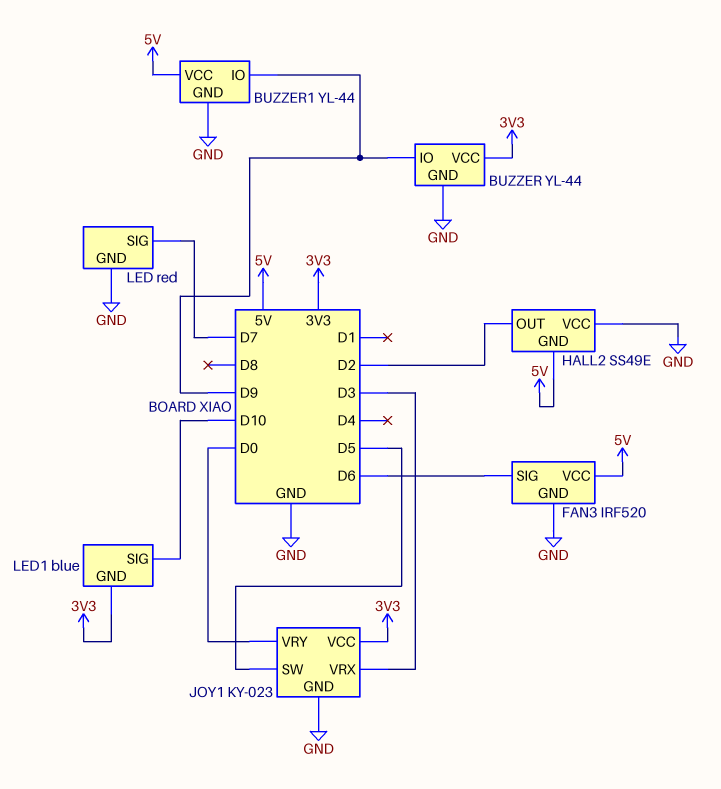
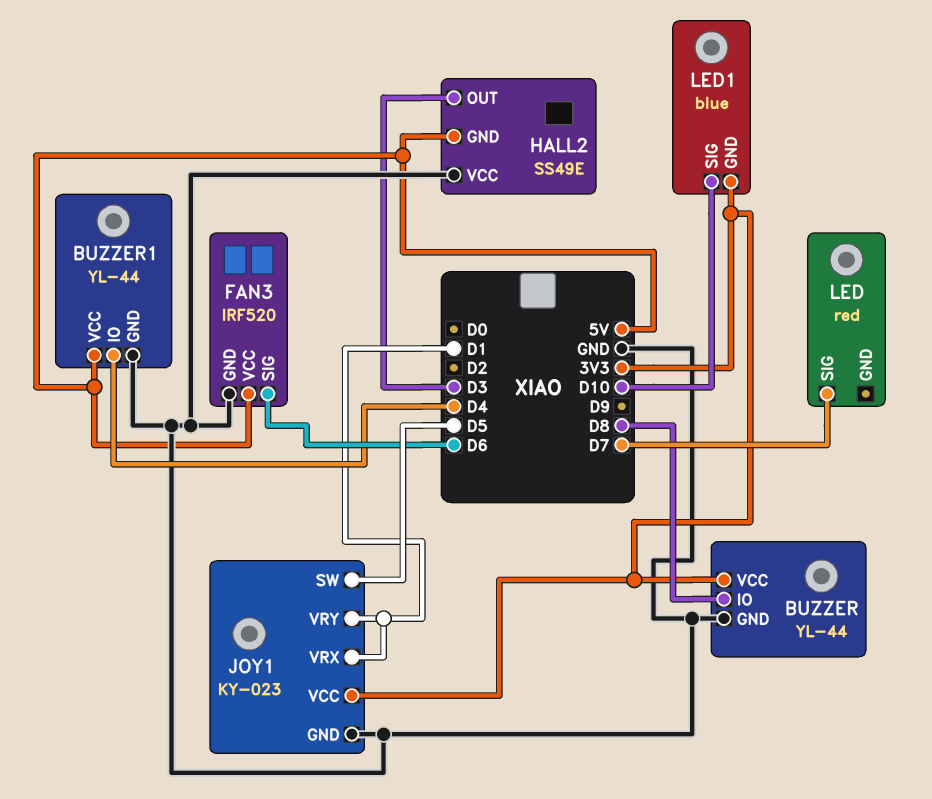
BUZZER pin IO: D9 -> D8
BUZZER1 pin IO: D9 -> D4
HALL2 pin OUT: D2 -> D3
JOY1 pin VRX: D3 -> D1
JOY1 pin VRY: D0 -> D1
LED pin GND: GND -> none

